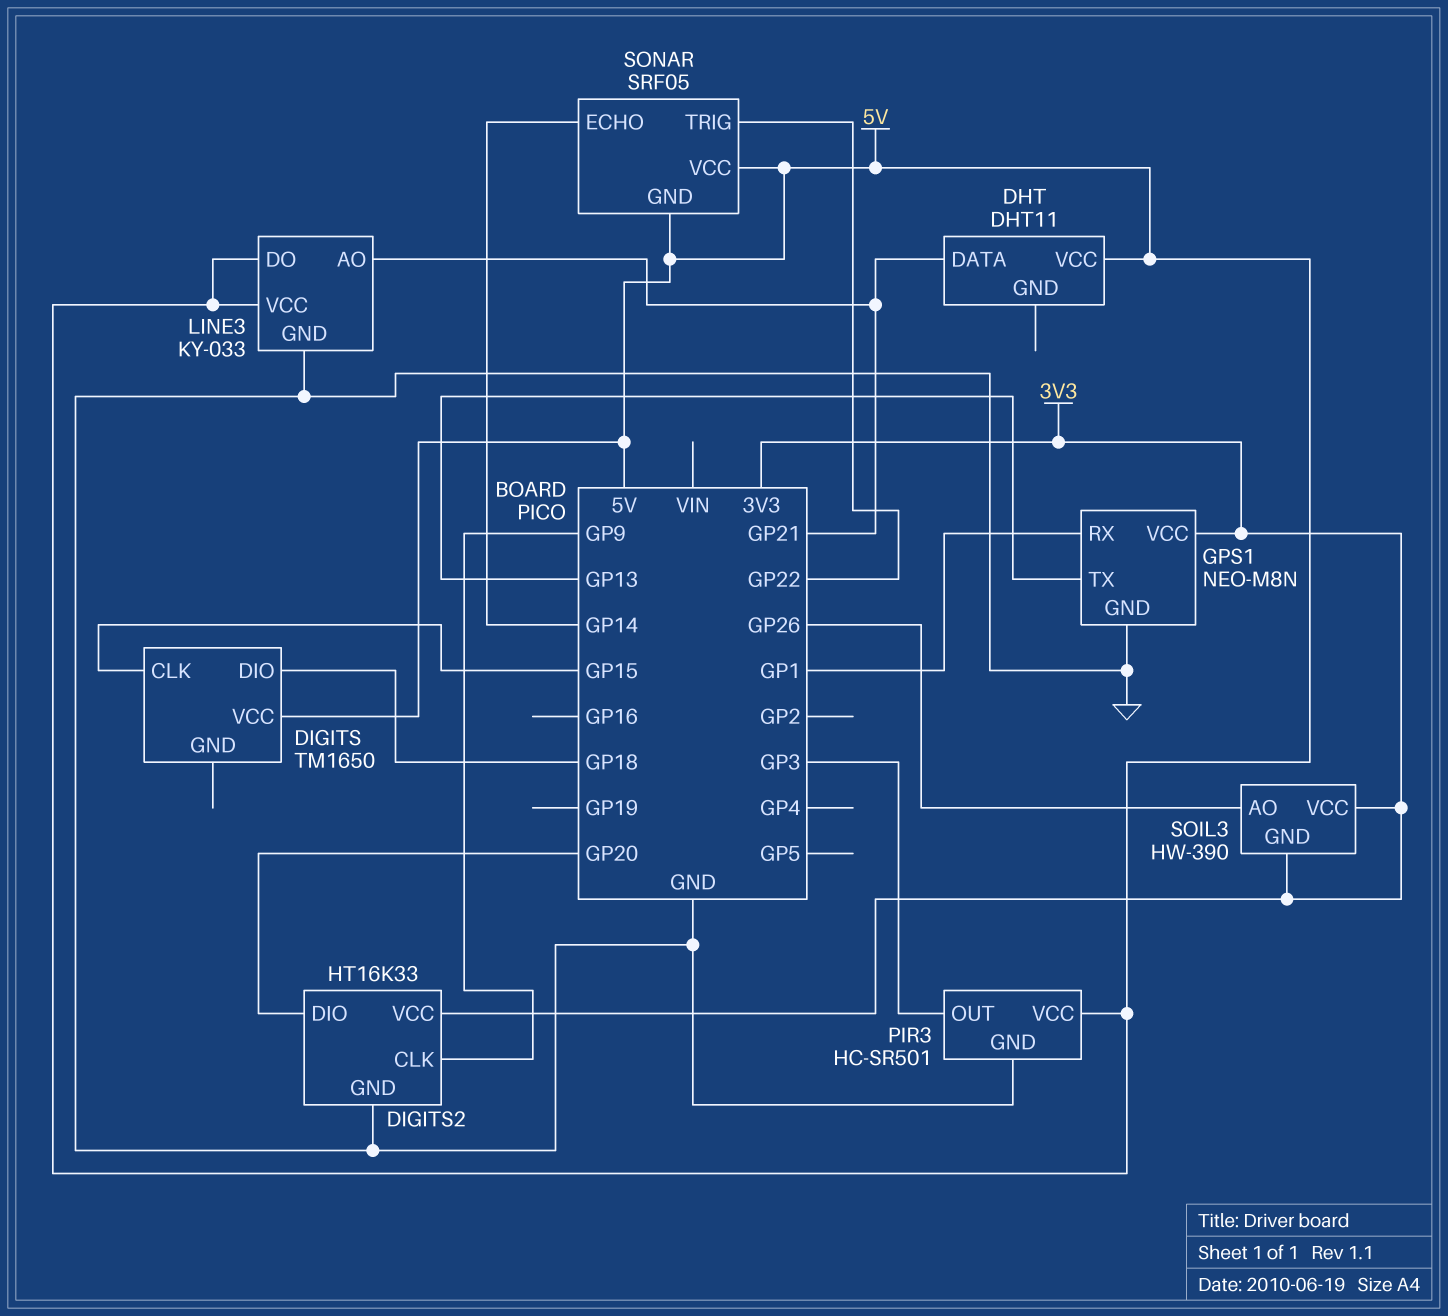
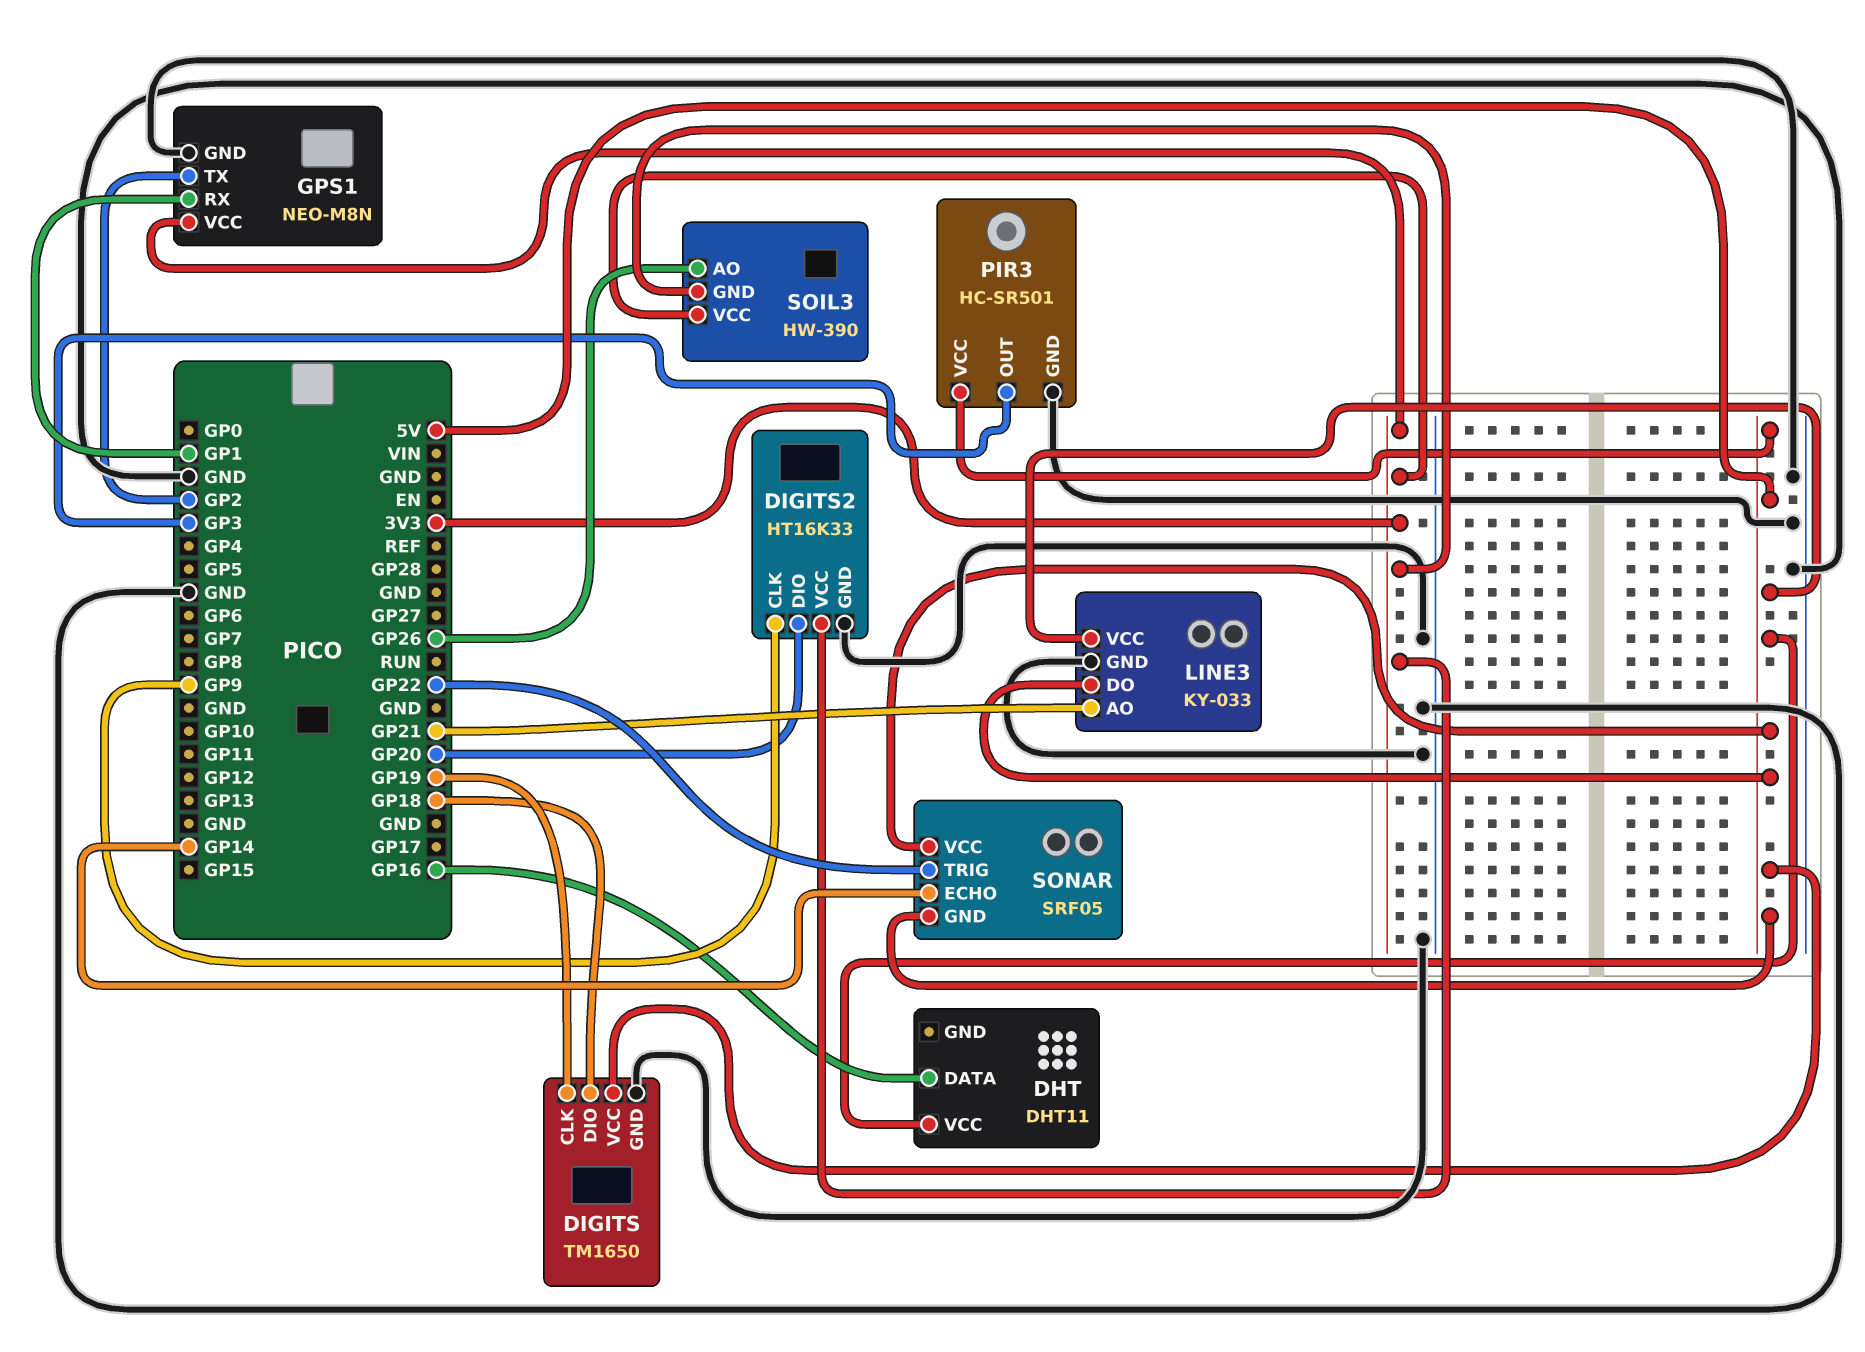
DHT pin DATA: GP21 -> GP16
DIGITS pin CLK: GP15 -> GP19
DIGITS pin GND: none -> GND
GPS1 pin TX: GP13 -> GP2

